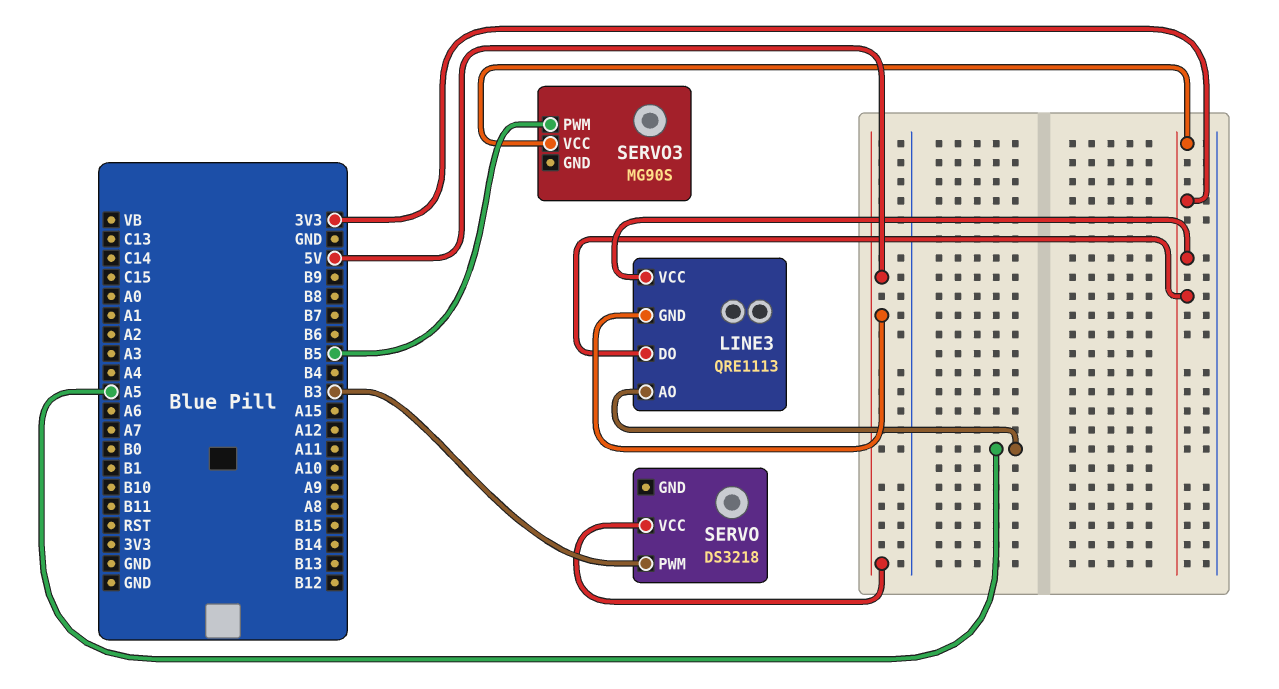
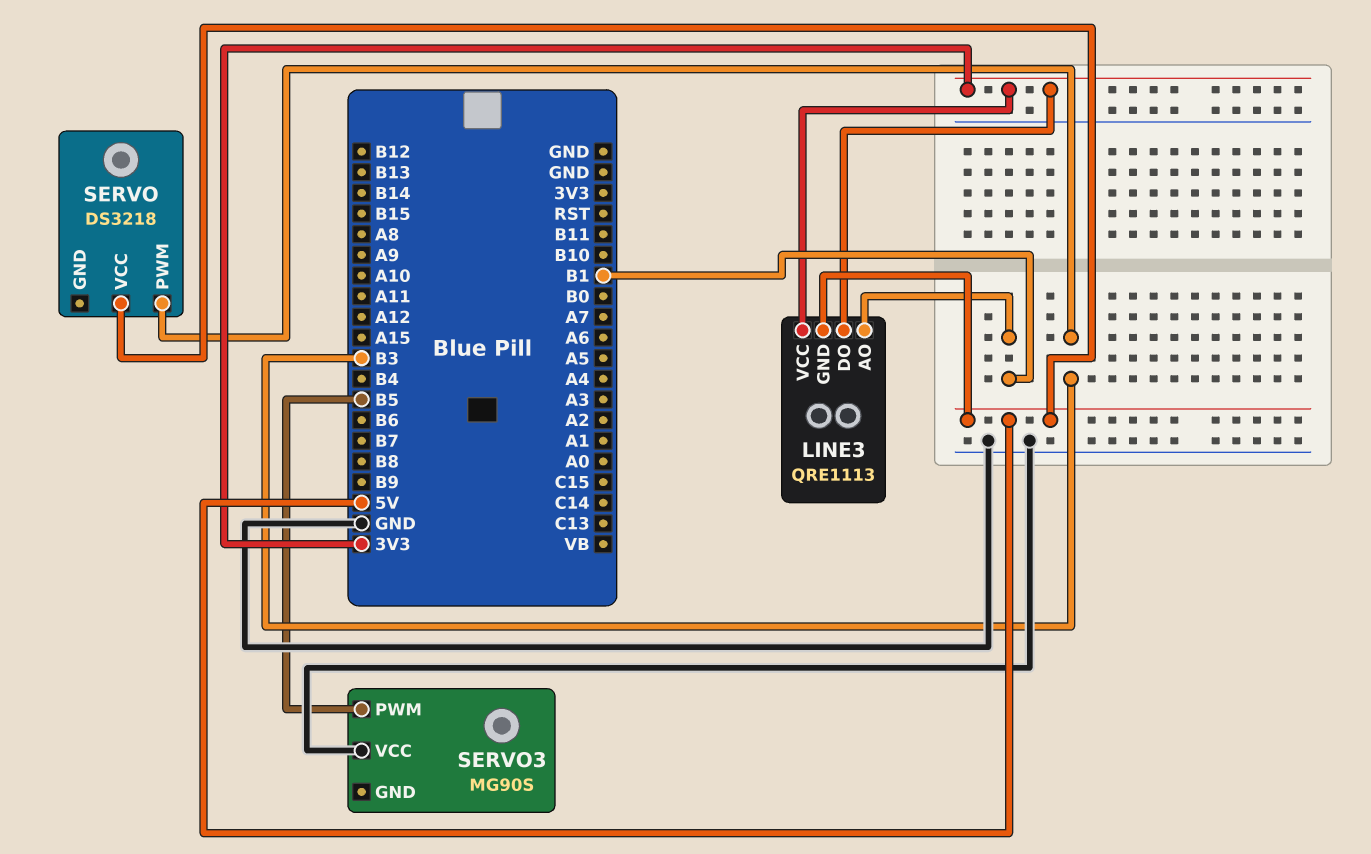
LINE3 pin AO: A5 -> B1
SERVO3 pin VCC: 3V3 -> GND

